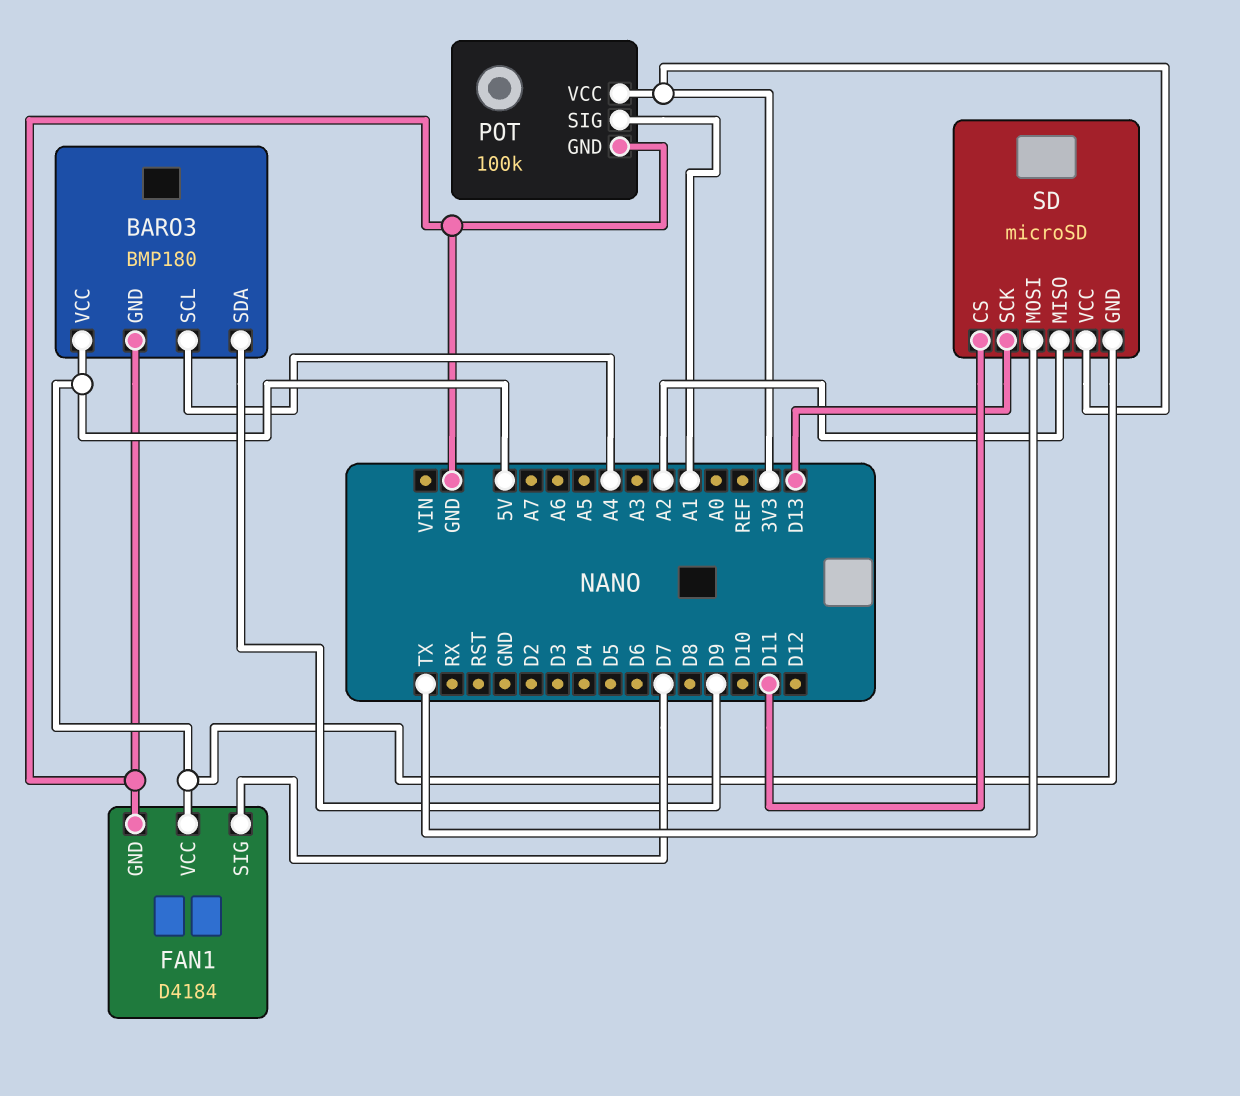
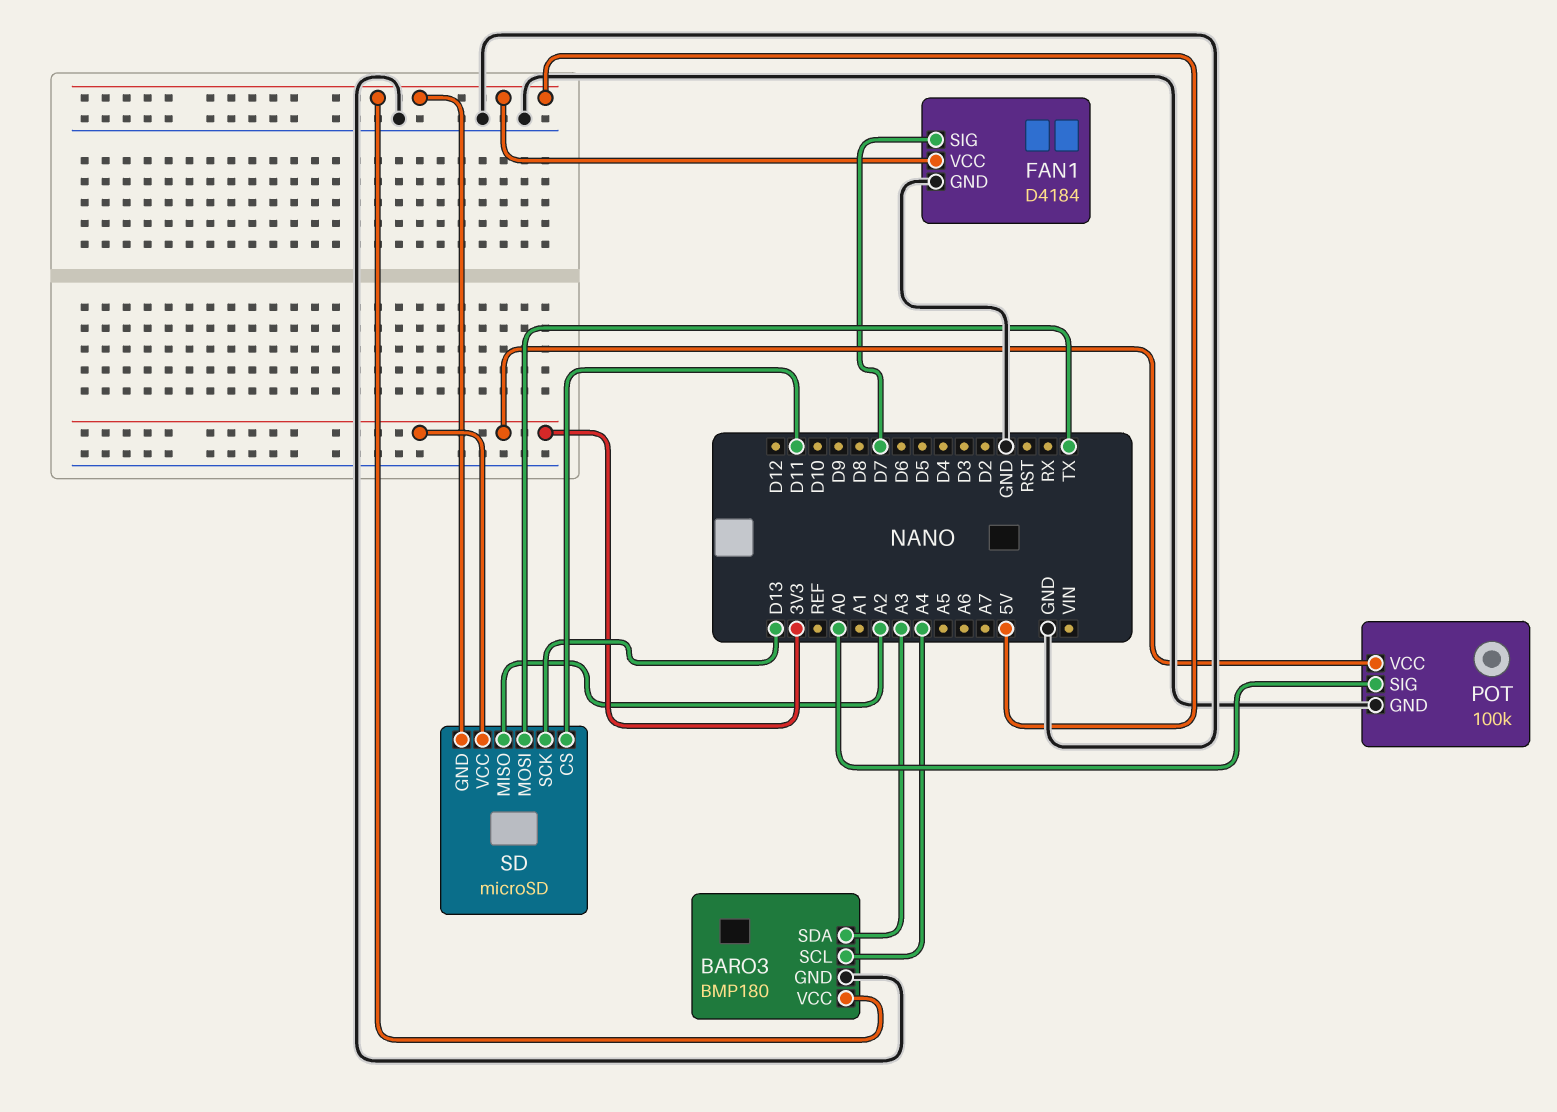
BARO3 pin SDA: D9 -> A3
POT pin SIG: A1 -> A0

